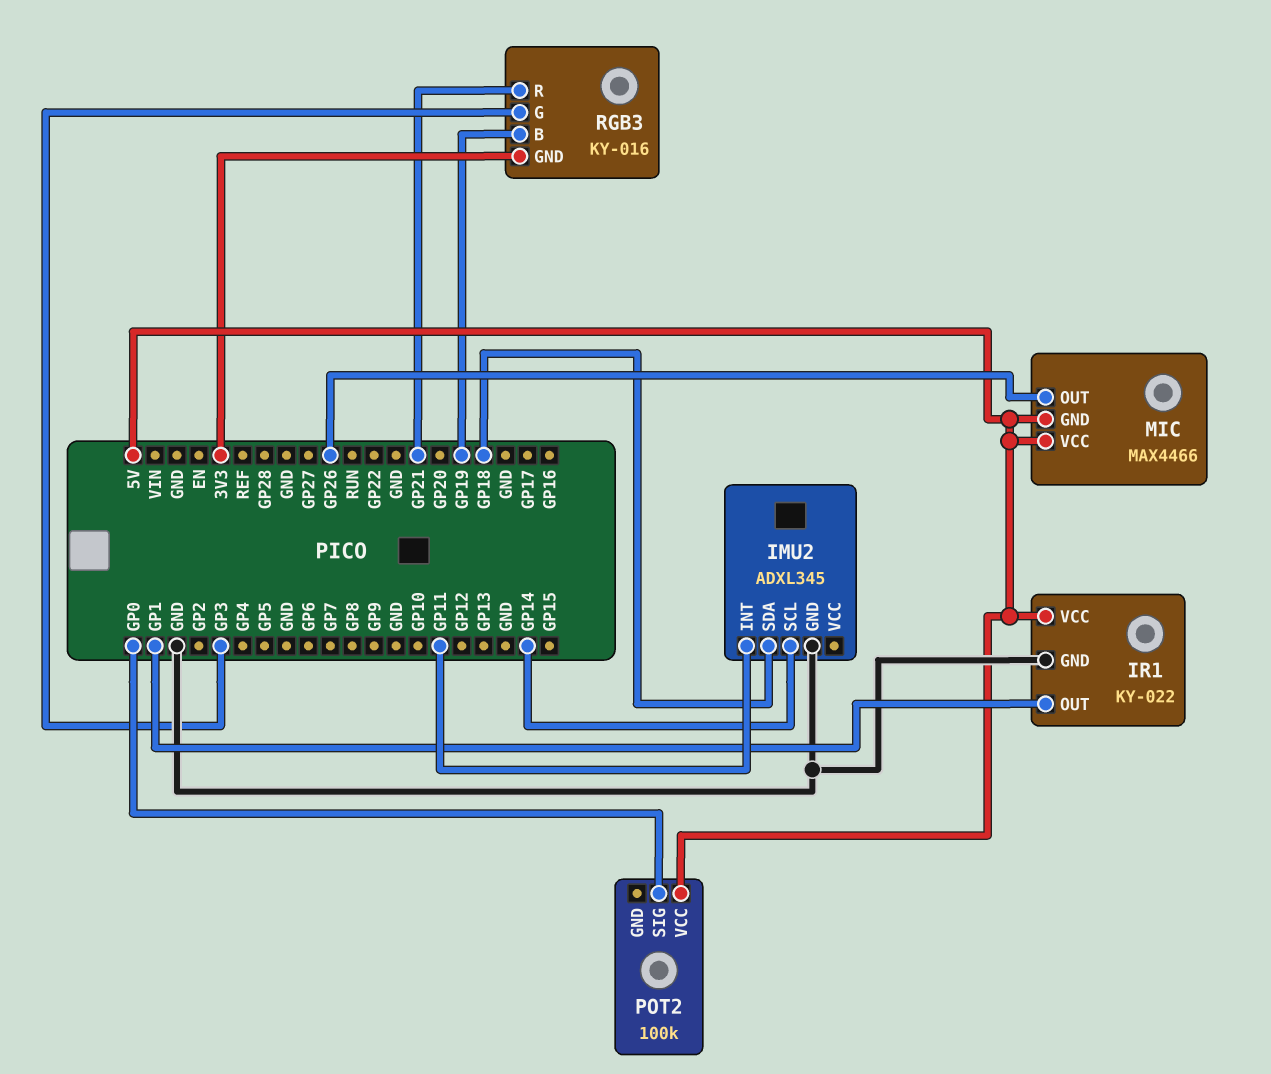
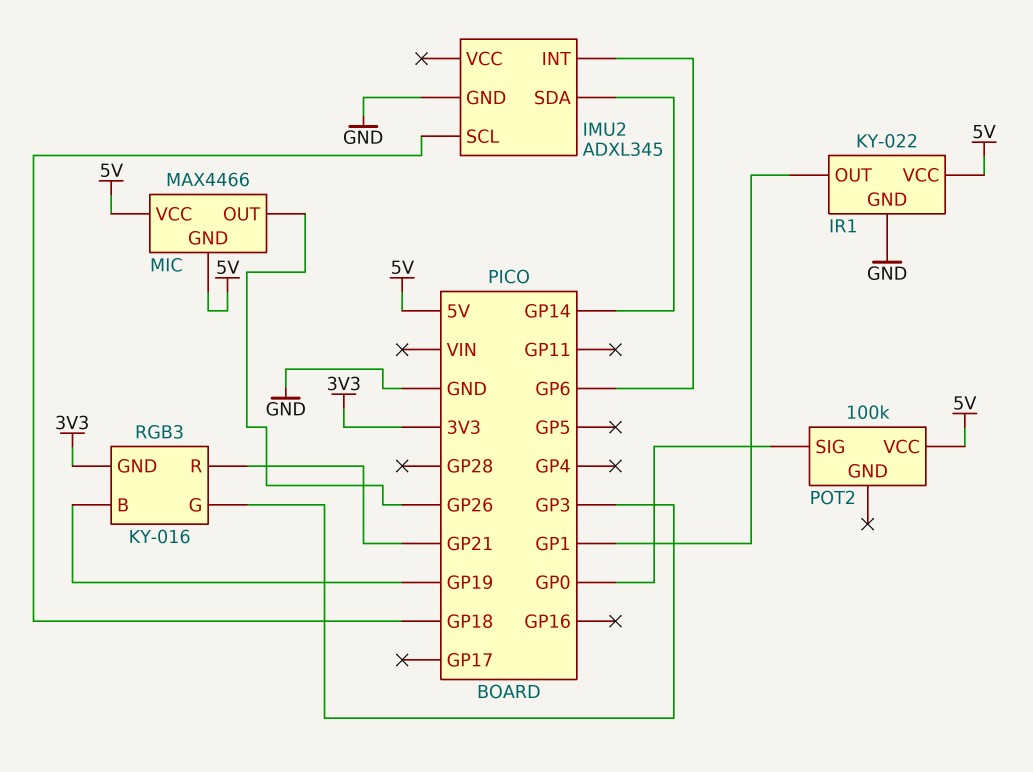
IMU2 pin INT: GP11 -> GP6
IMU2 pin SCL: GP14 -> GP18
IMU2 pin SDA: GP18 -> GP14

